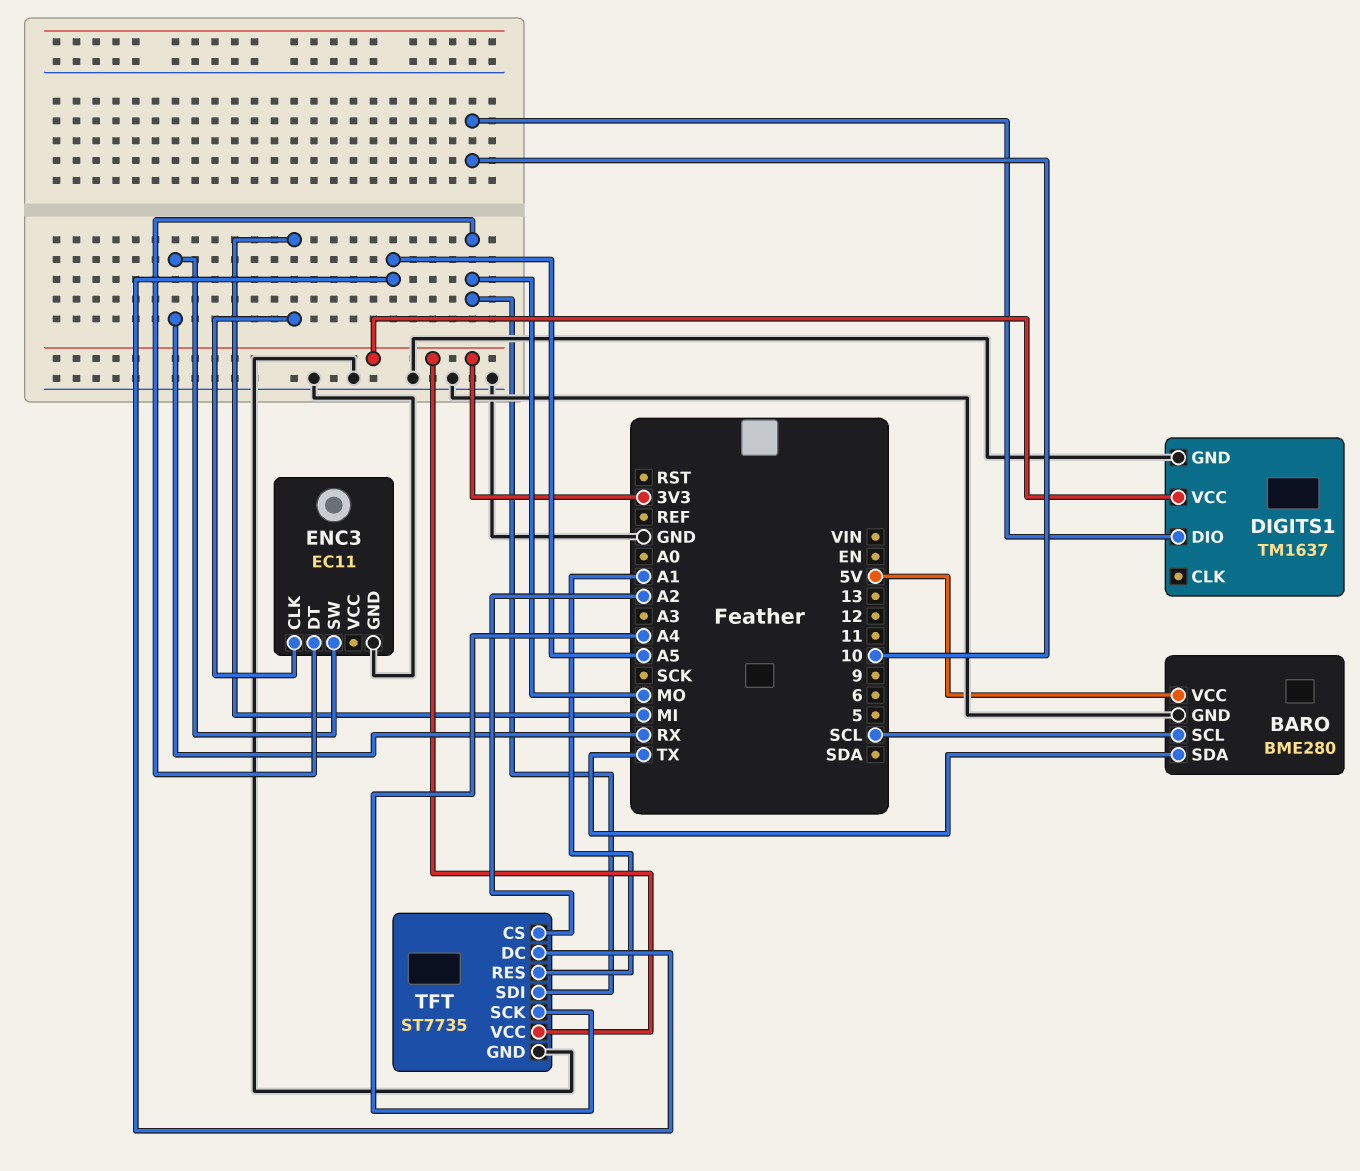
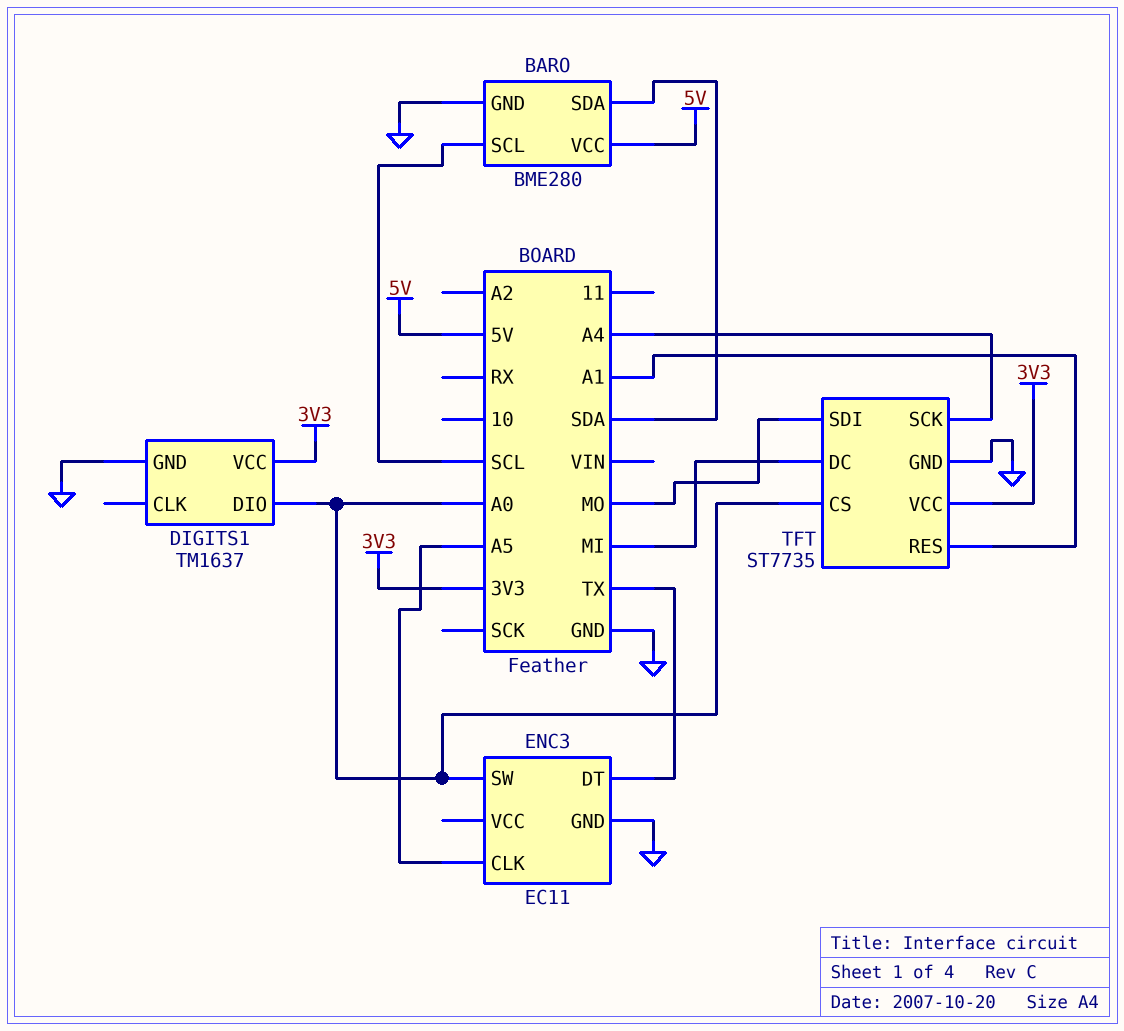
BARO pin SDA: TX -> SDA
DIGITS1 pin DIO: 10 -> A0
ENC3 pin CLK: MI -> A5
ENC3 pin DT: MO -> TX
ENC3 pin SW: RX -> A0
TFT pin CS: A2 -> A0
TFT pin DC: A5 -> MI

